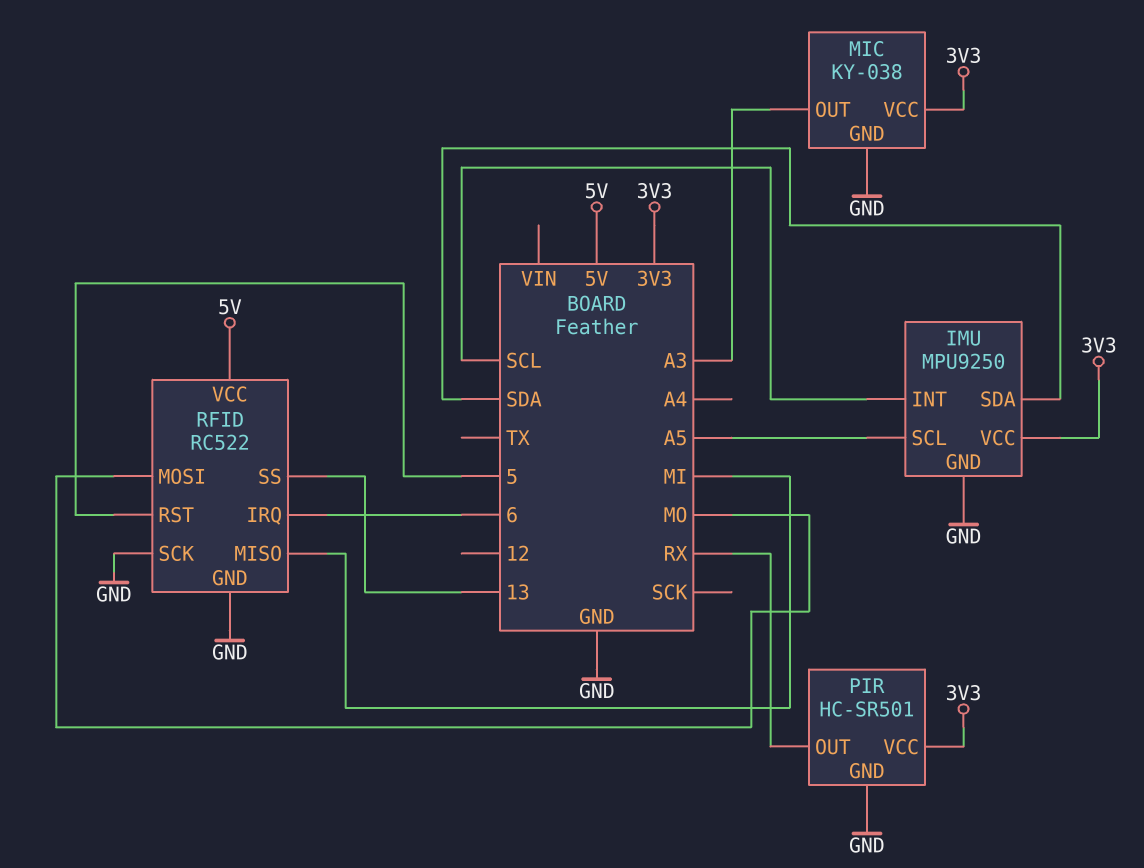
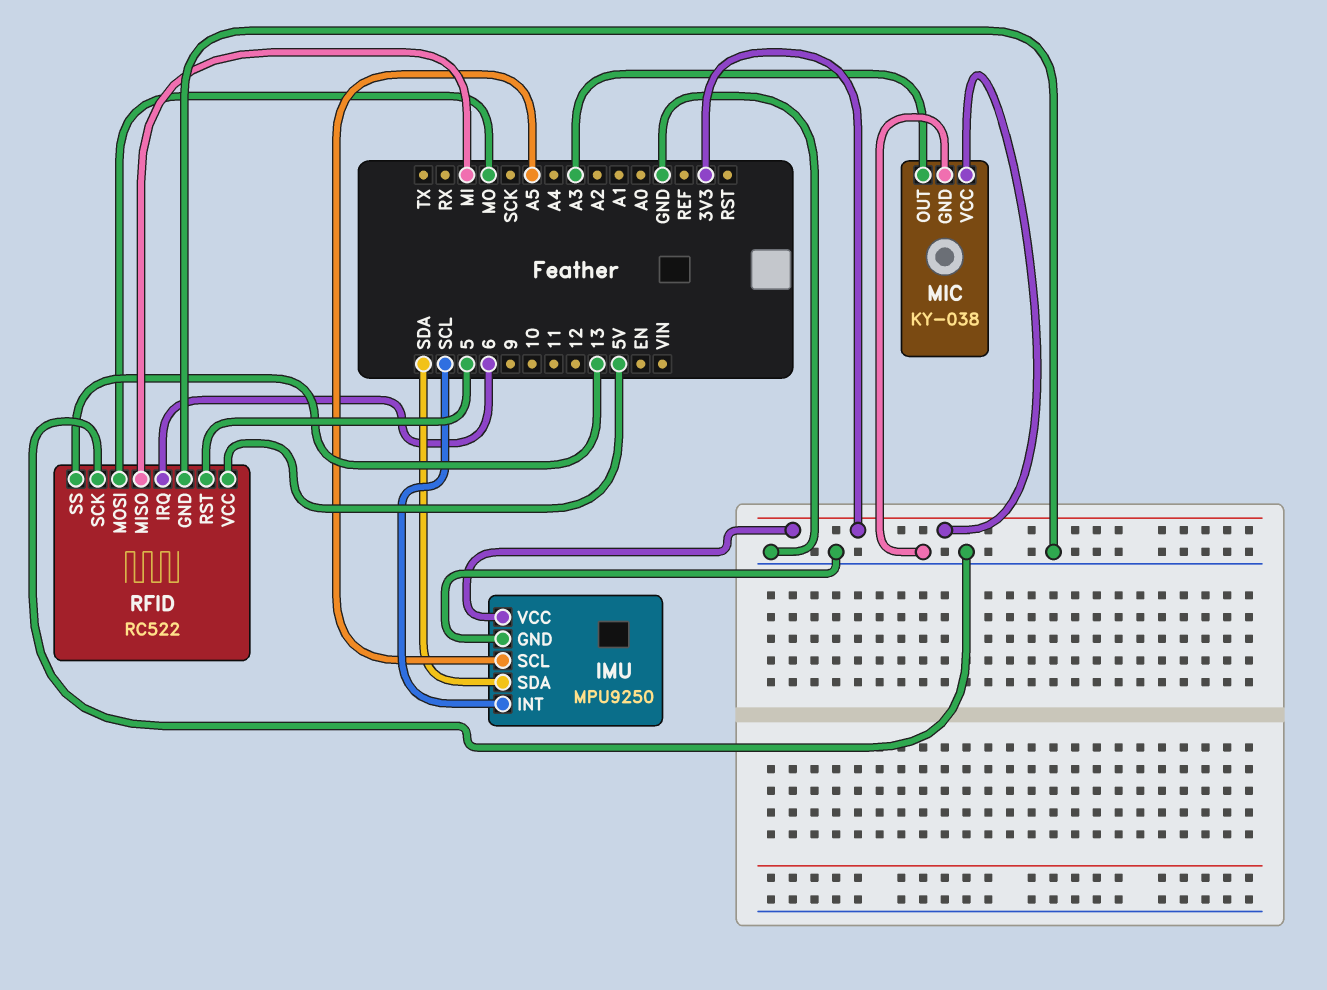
PIR: HC-SR501 -> none
PIR pin GND: GND -> none
PIR pin OUT: RX -> none
PIR pin VCC: 3V3 -> none

